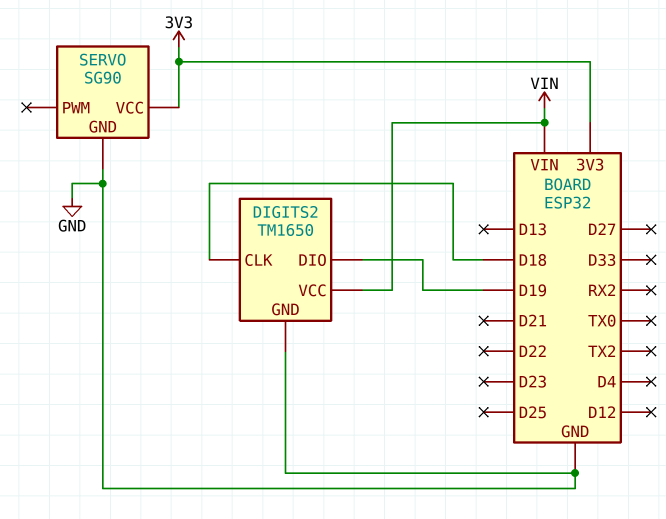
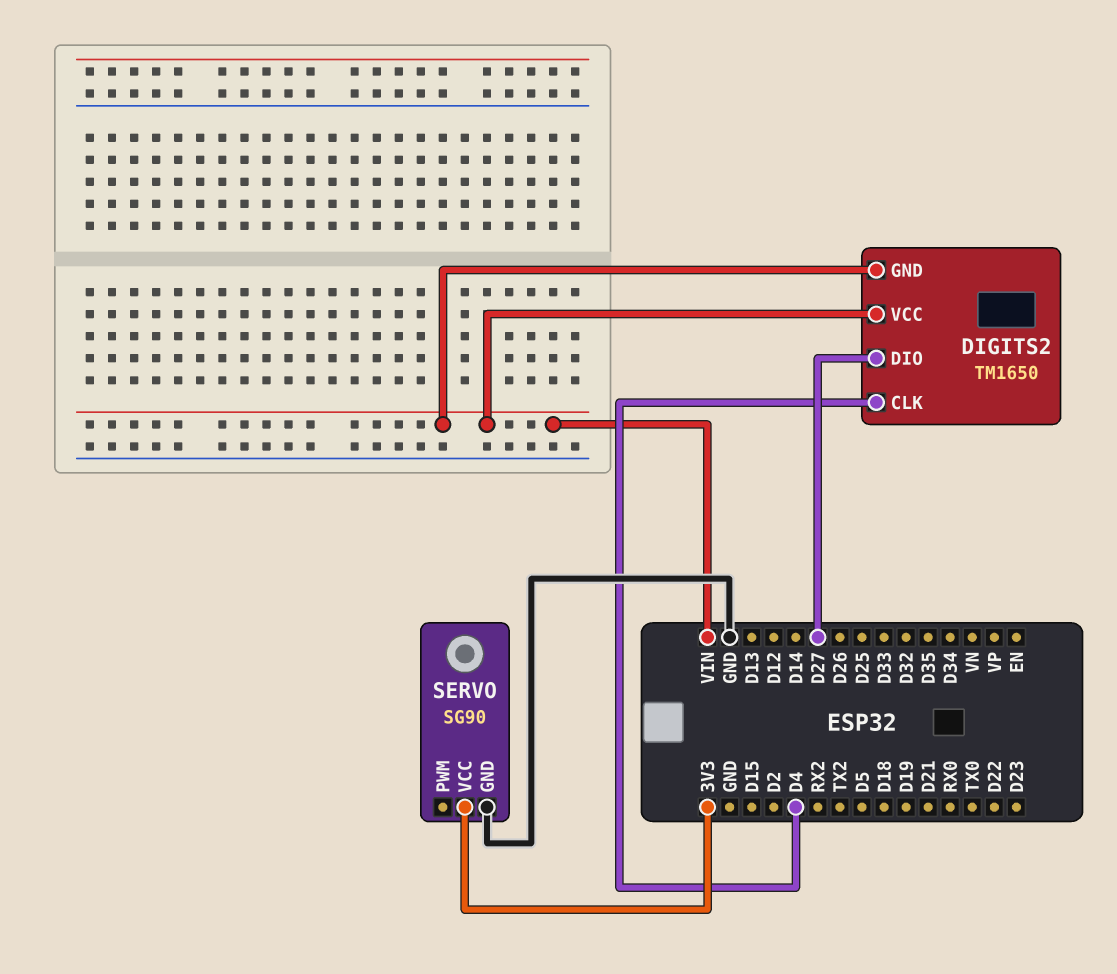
DIGITS2 pin CLK: D18 -> D4
DIGITS2 pin DIO: D19 -> D27
DIGITS2 pin GND: GND -> VIN

